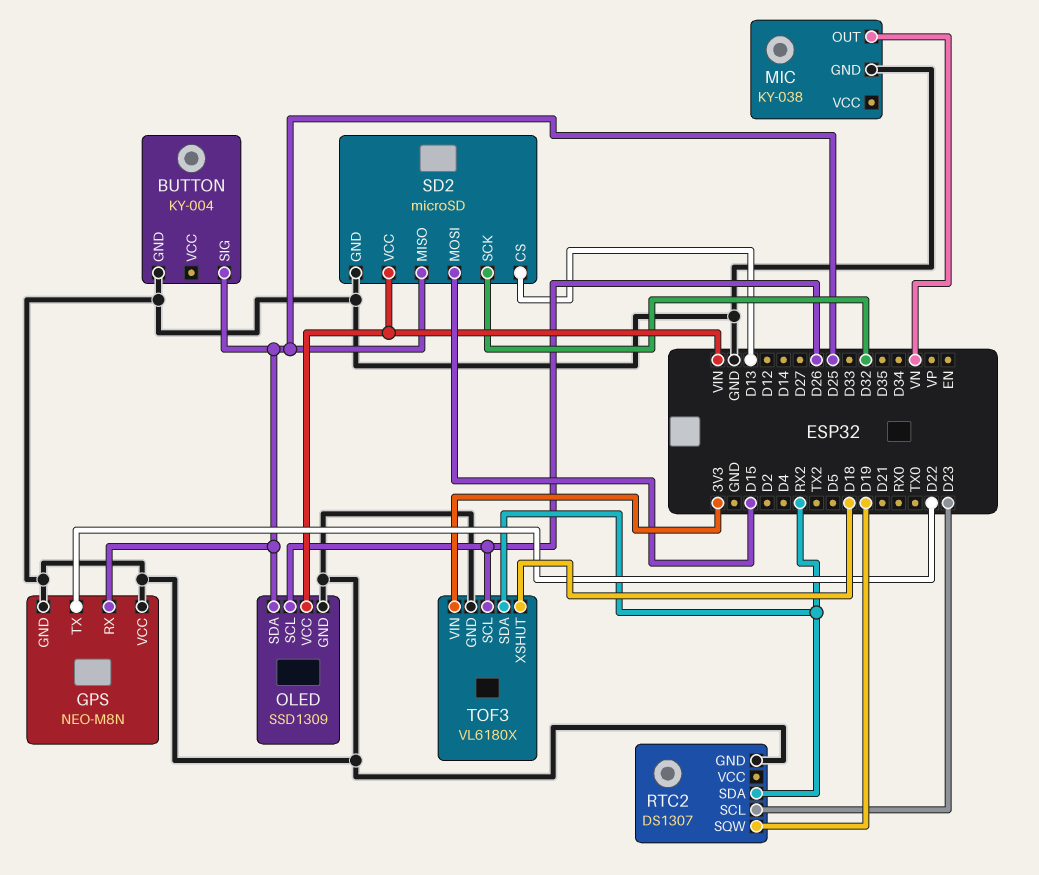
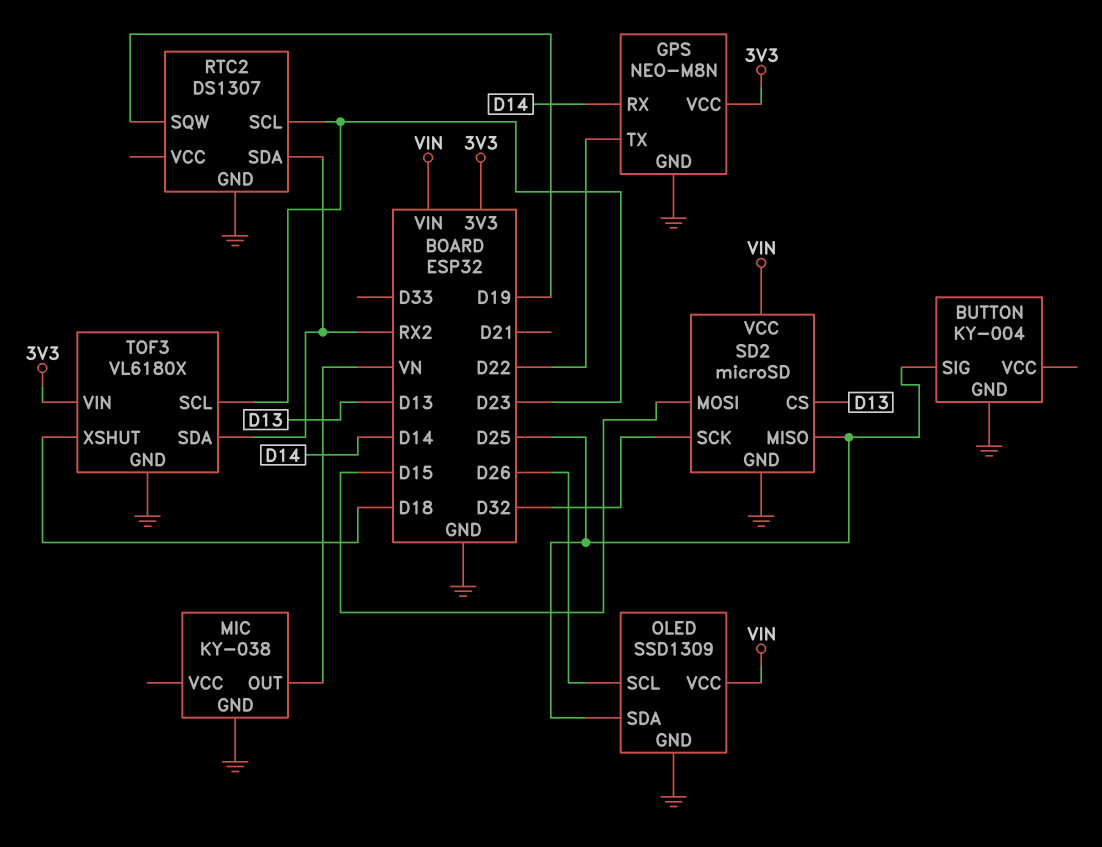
GPS pin RX: D25 -> D14
GPS pin VCC: GND -> 3V3
TOF3 pin SCL: D26 -> D23

